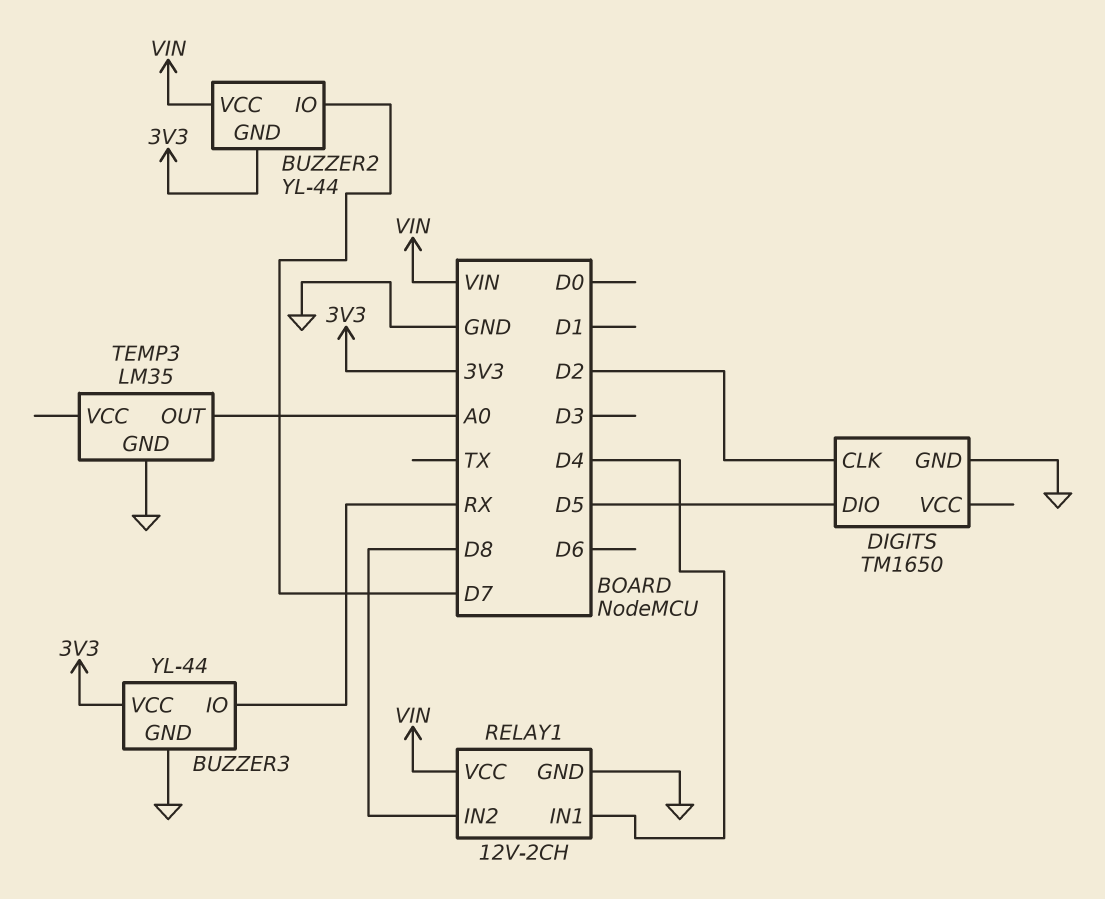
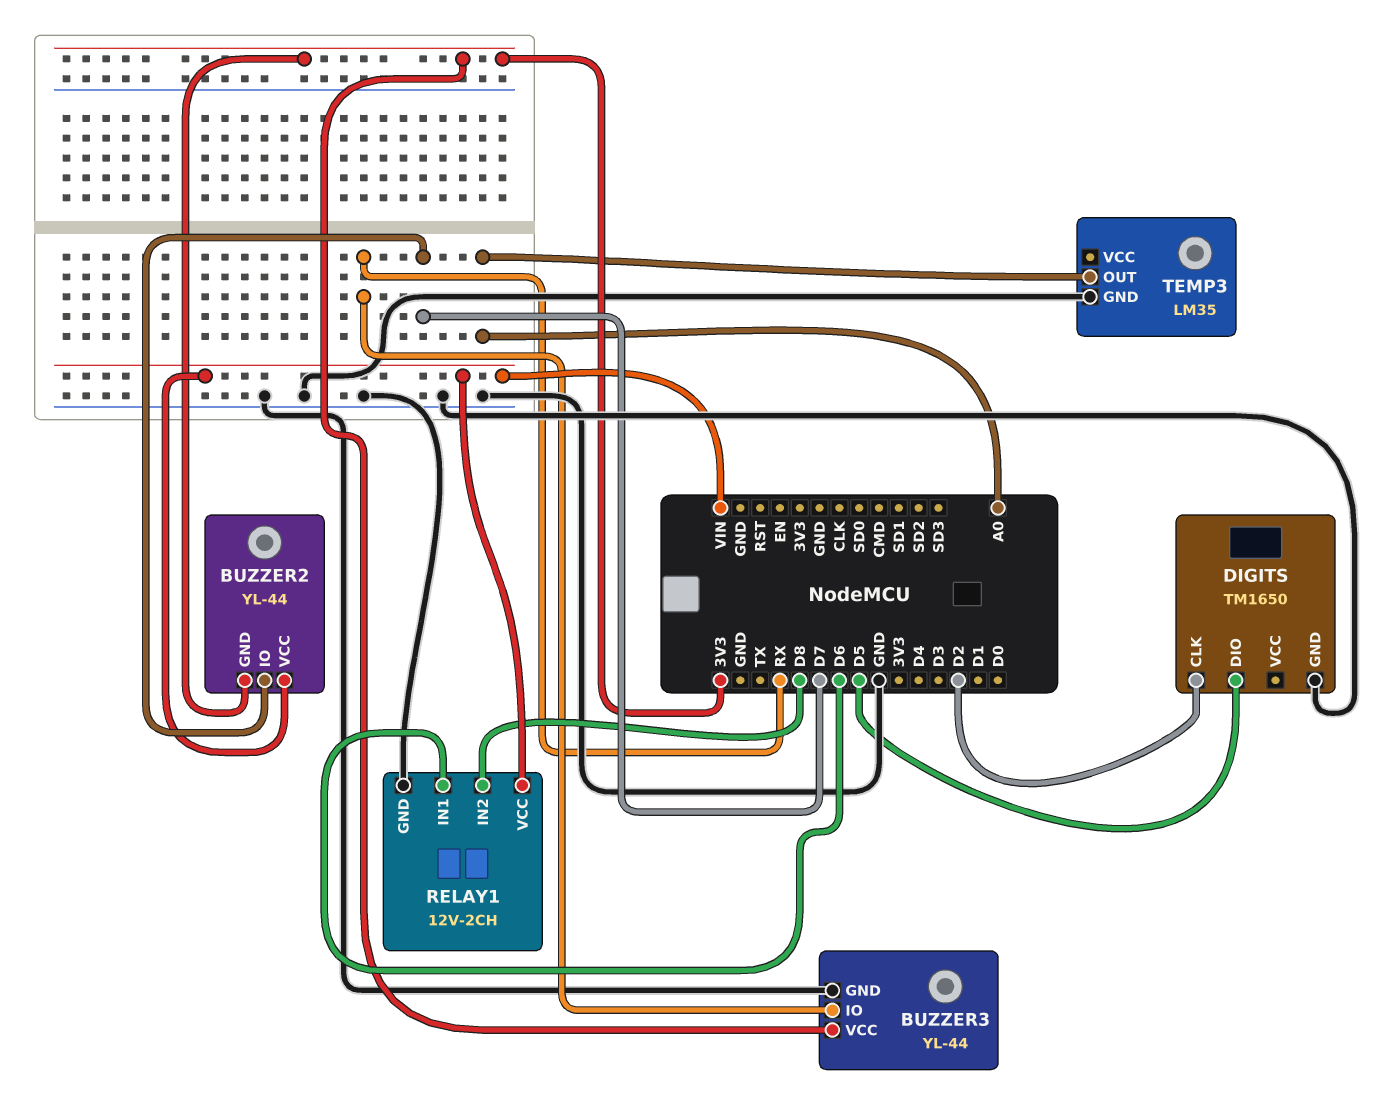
RELAY1 pin IN1: D4 -> D6

